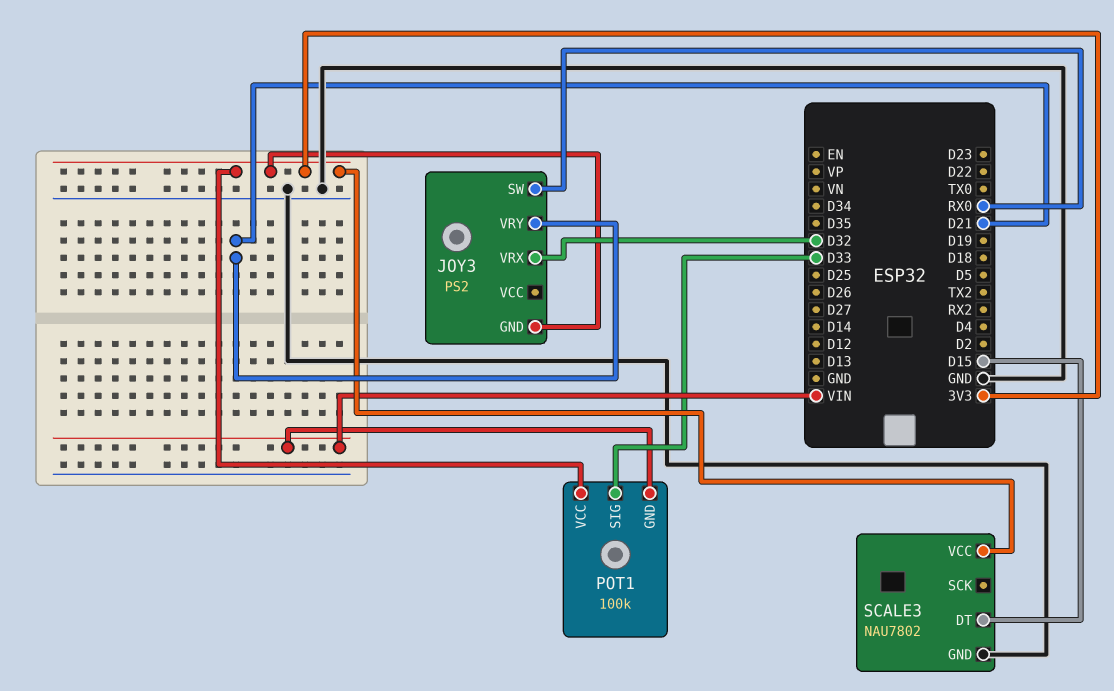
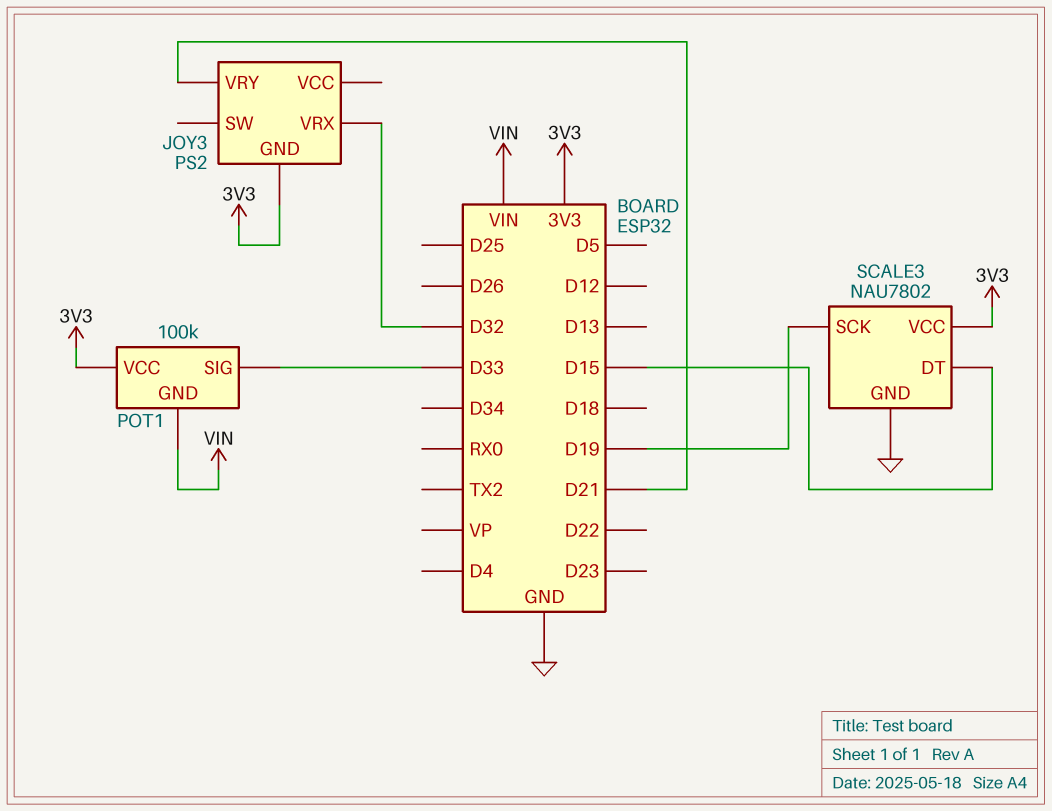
JOY3 pin SW: RX0 -> none
SCALE3 pin SCK: none -> D19

